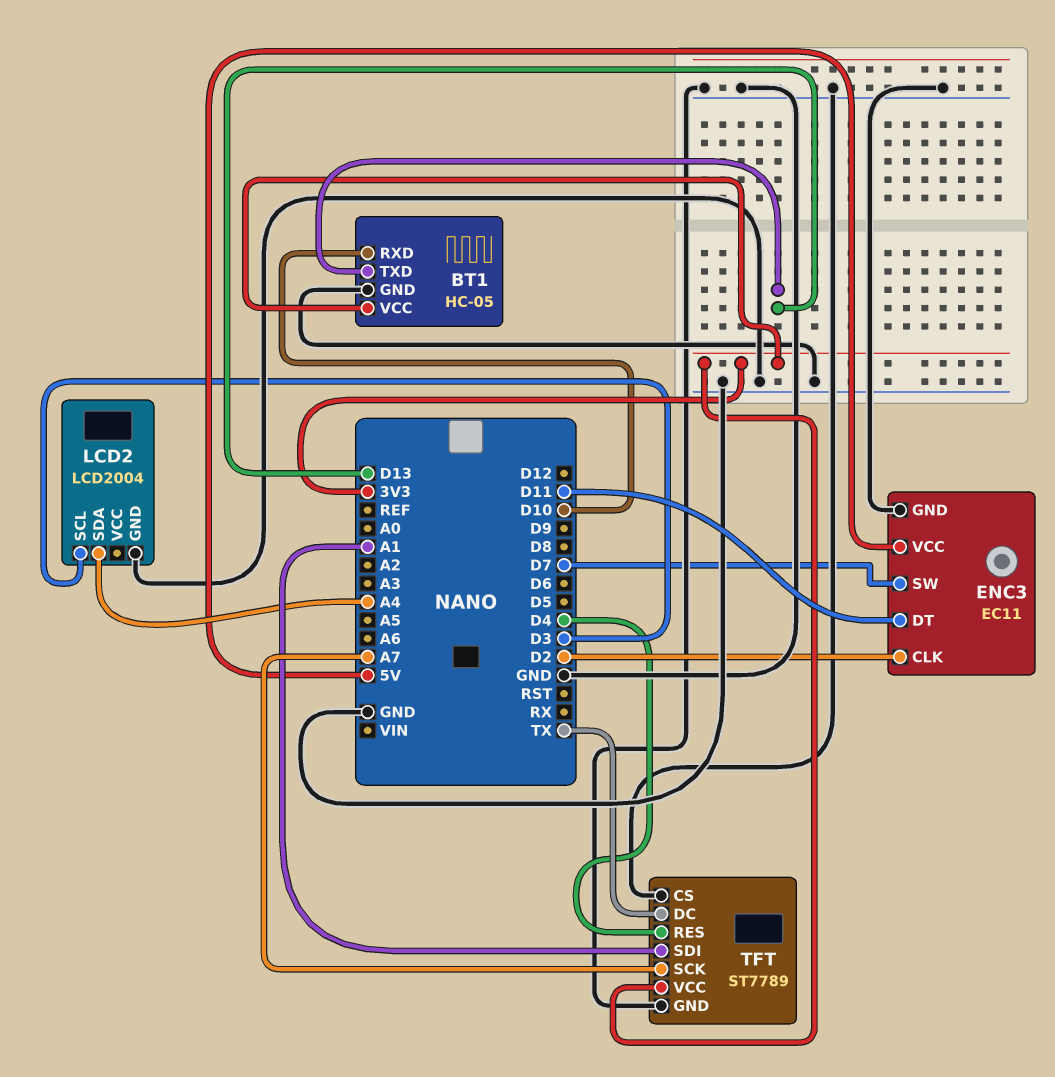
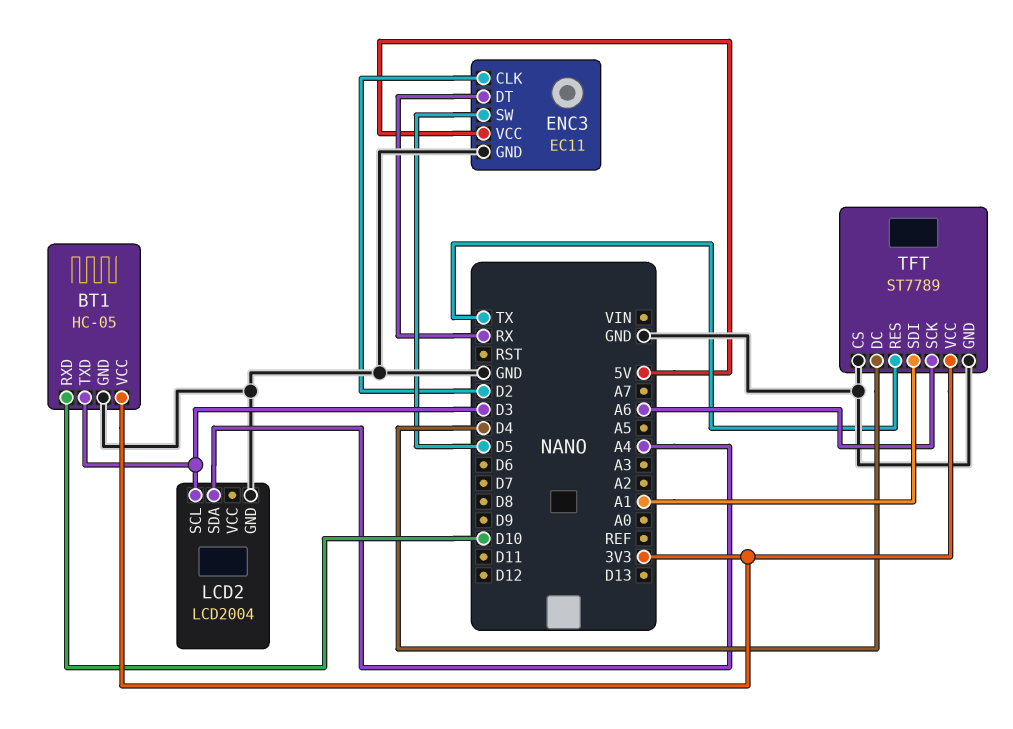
BT1 pin TXD: D13 -> D3
ENC3 pin DT: D11 -> RX
ENC3 pin SW: D7 -> D5
TFT pin DC: TX -> D4
TFT pin RES: D4 -> TX
TFT pin SCK: A7 -> A6

